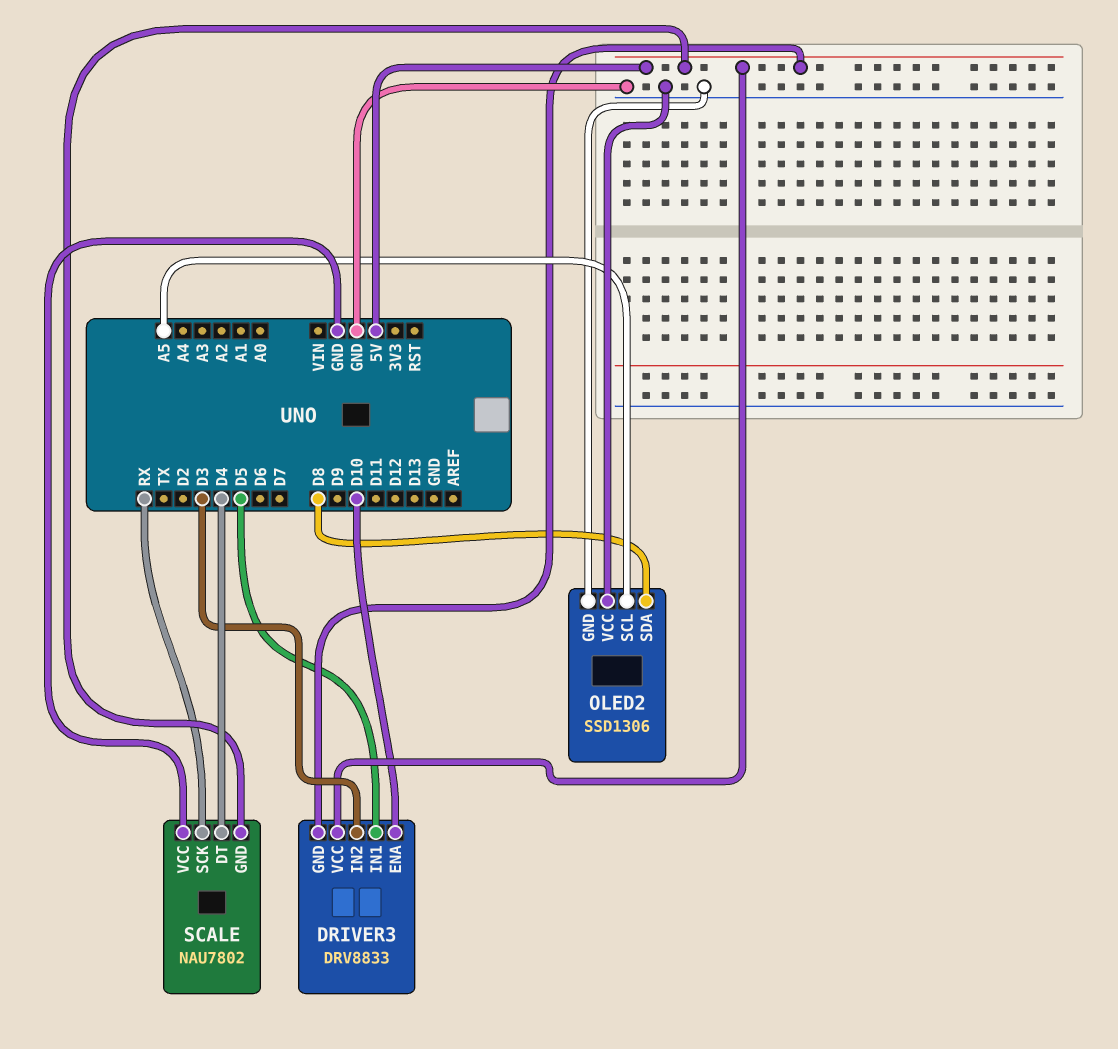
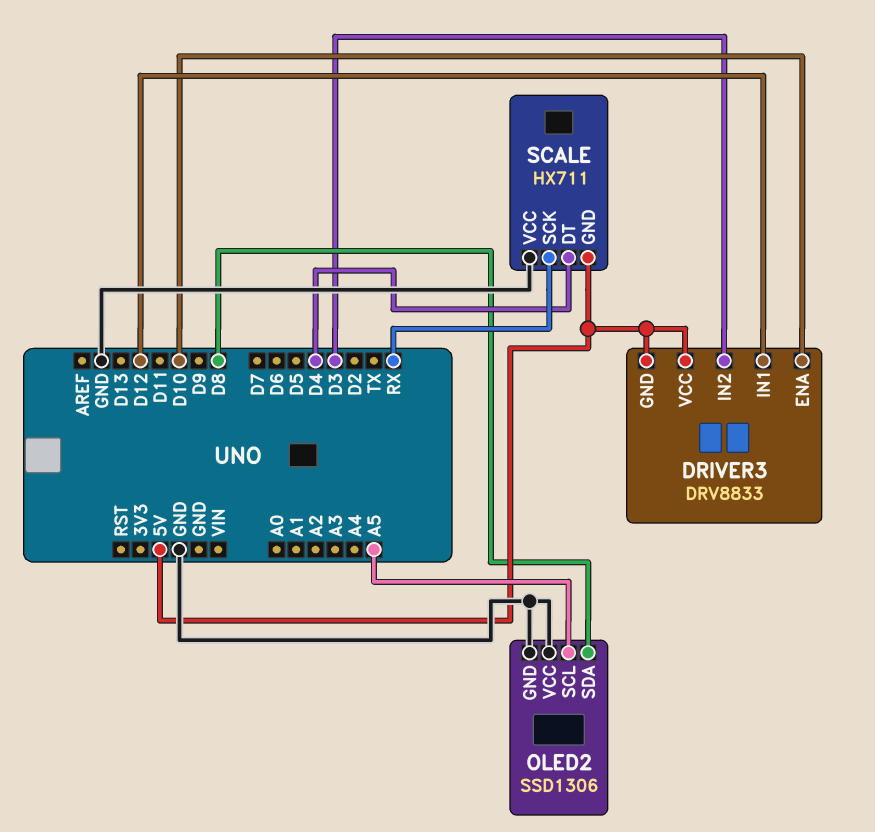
DRIVER3 pin IN1: D5 -> D12
SCALE: NAU7802 -> HX711

